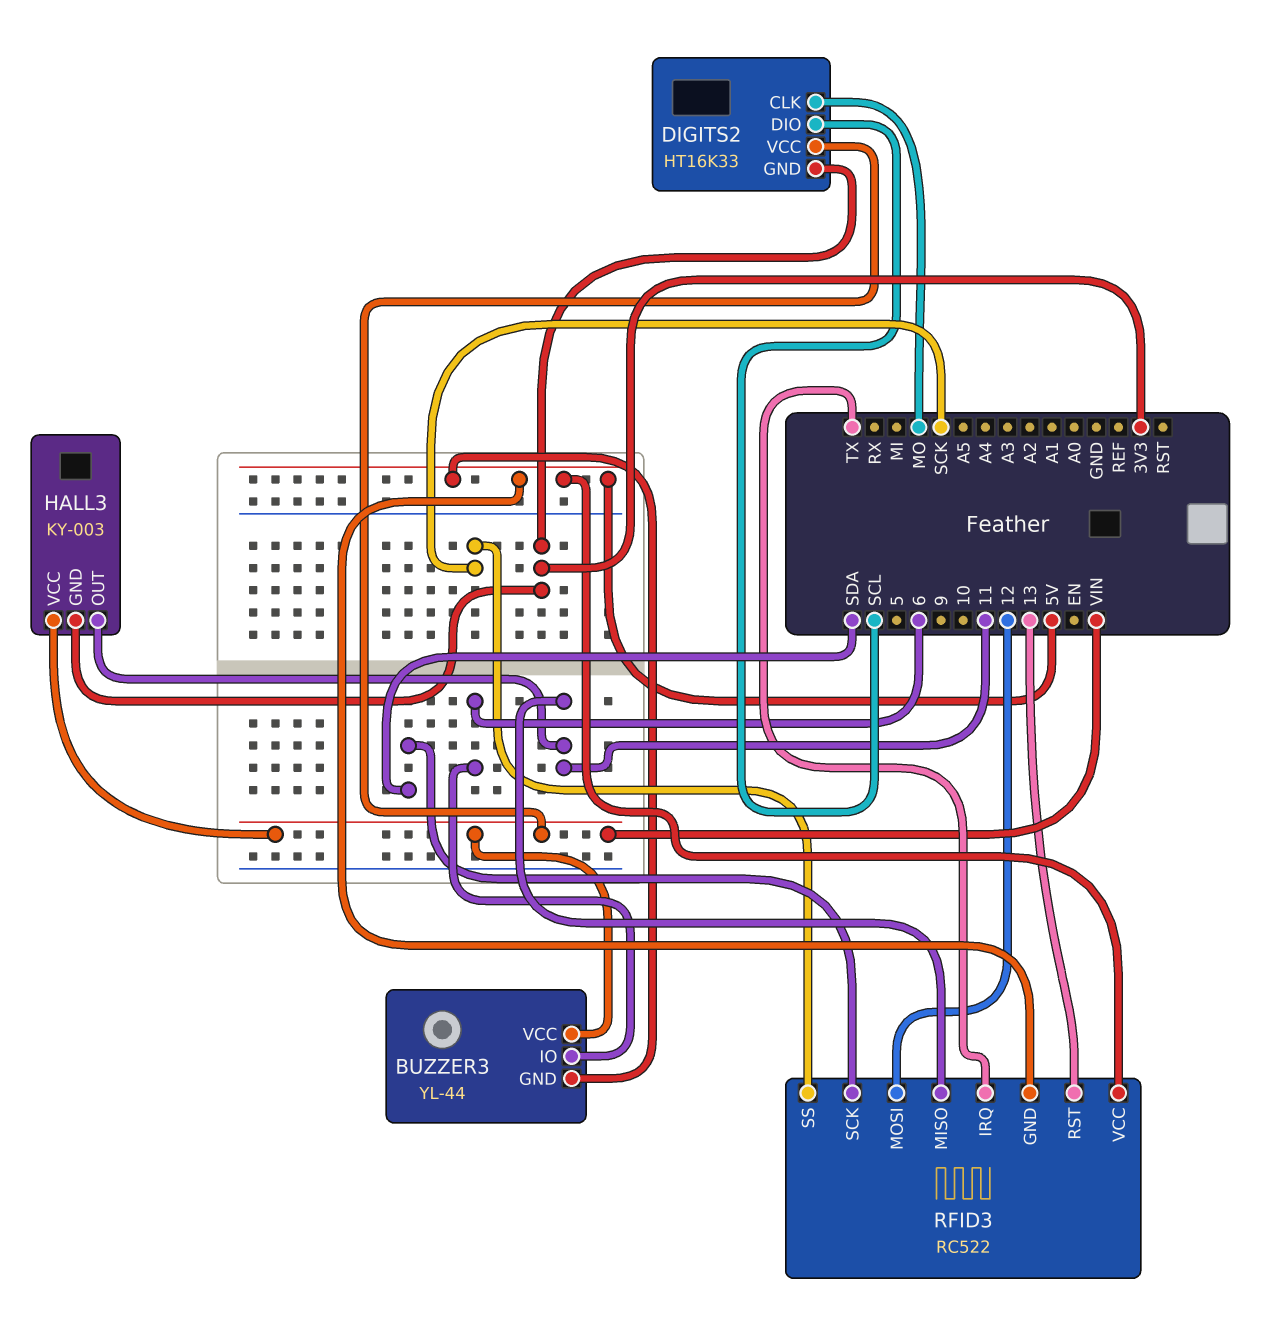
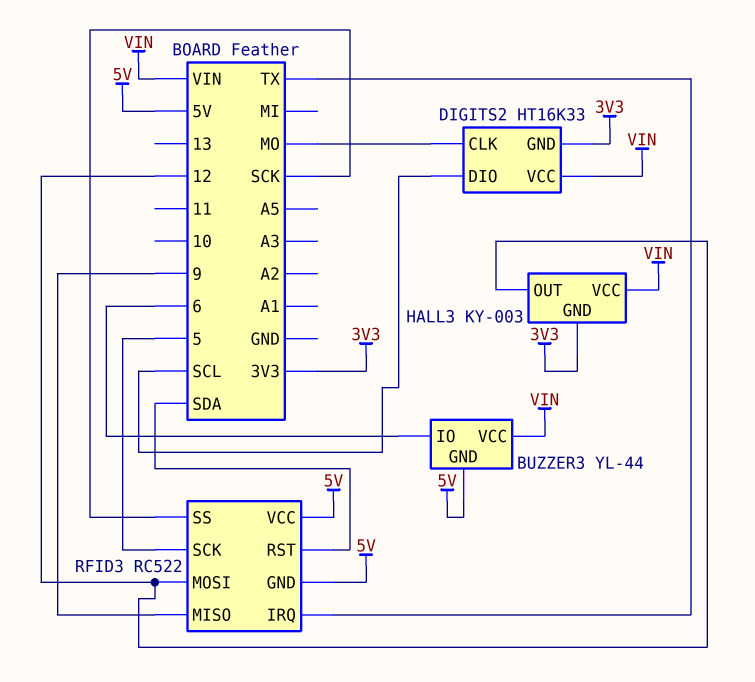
HALL3 pin OUT: 11 -> 12
RFID3 pin MISO: 11 -> 9
RFID3 pin RST: 13 -> SDA
RFID3 pin SCK: SDA -> 5

